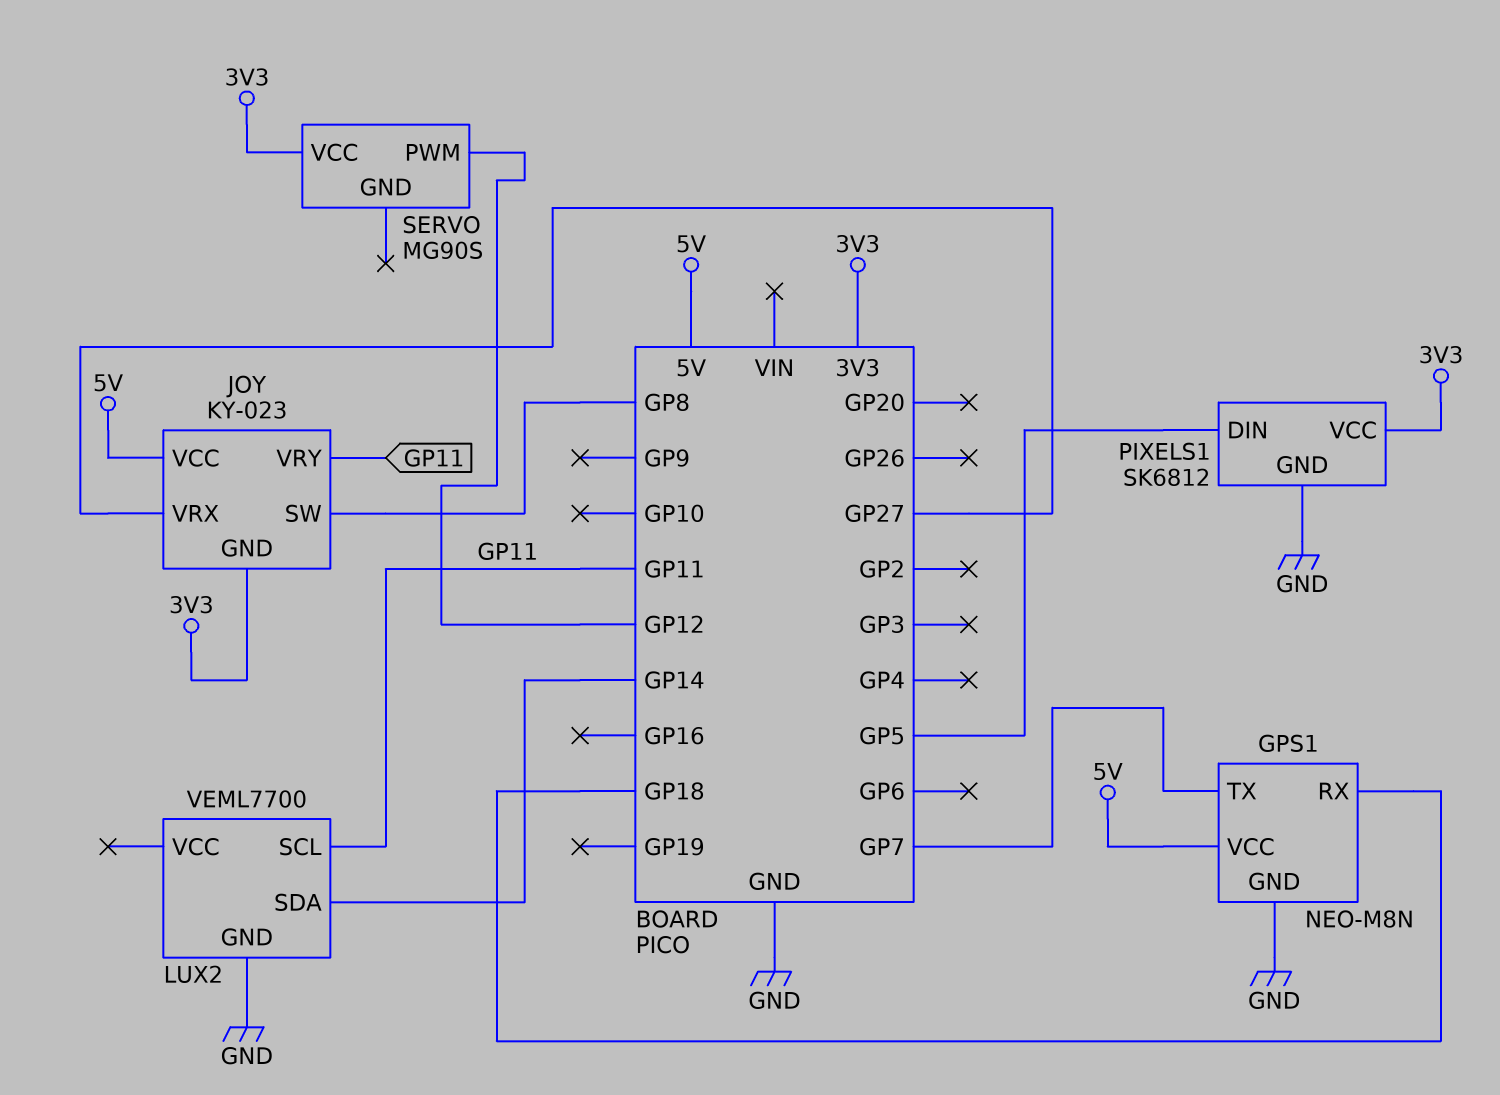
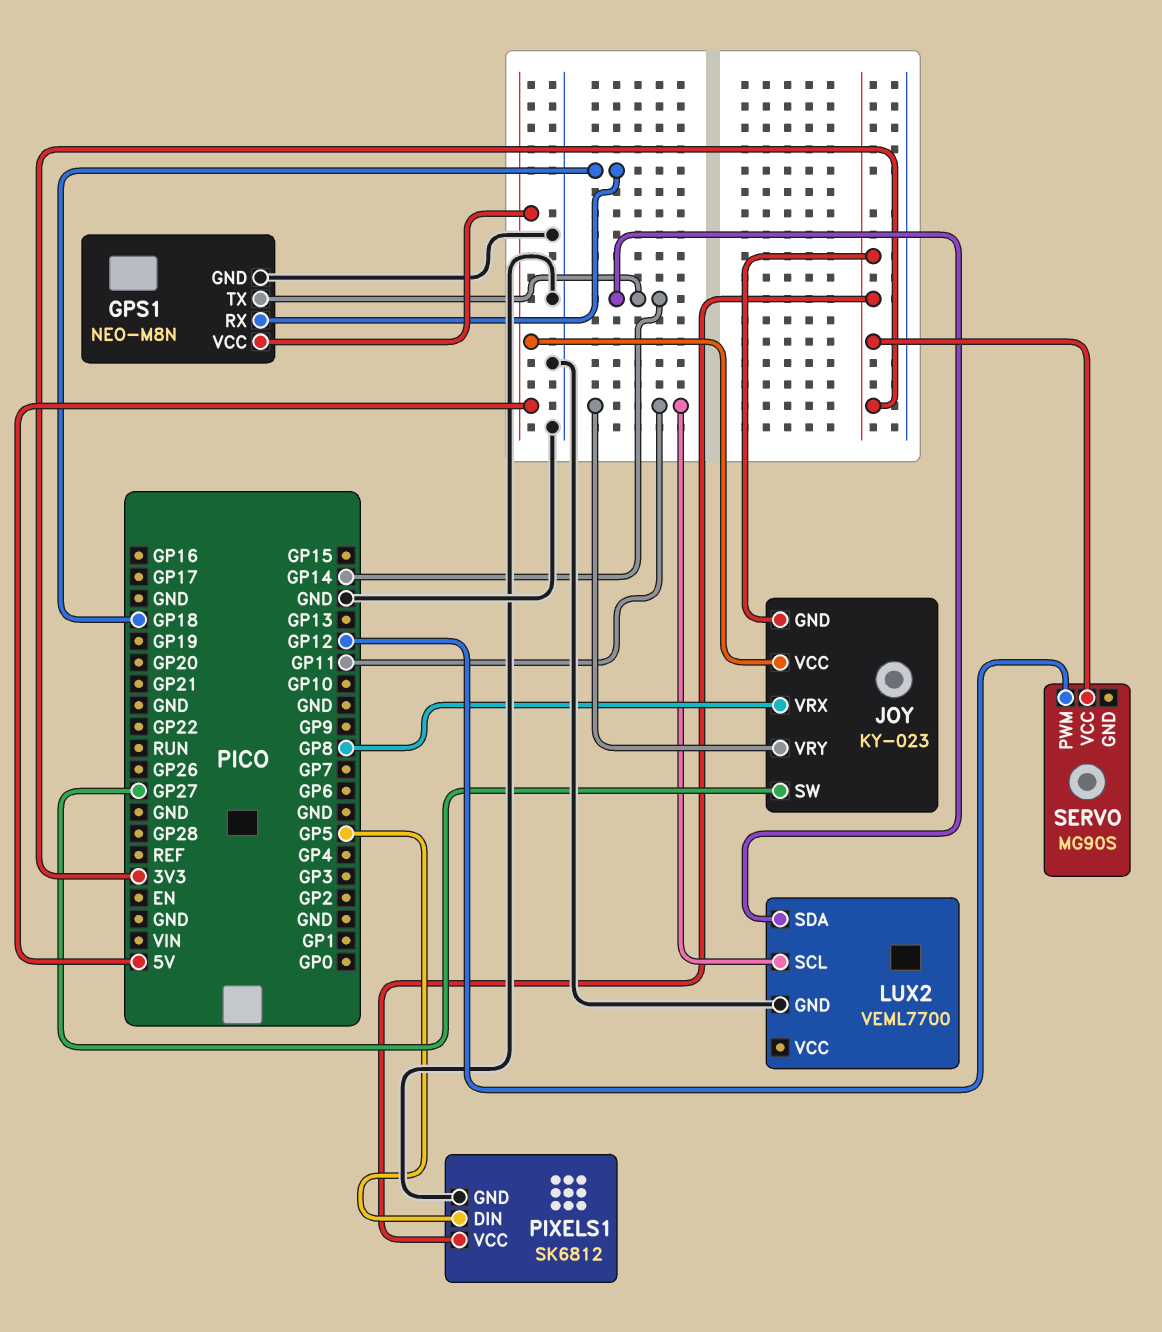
GPS1 pin TX: GP7 -> GP14
JOY pin SW: GP8 -> GP27
JOY pin VRX: GP27 -> GP8

